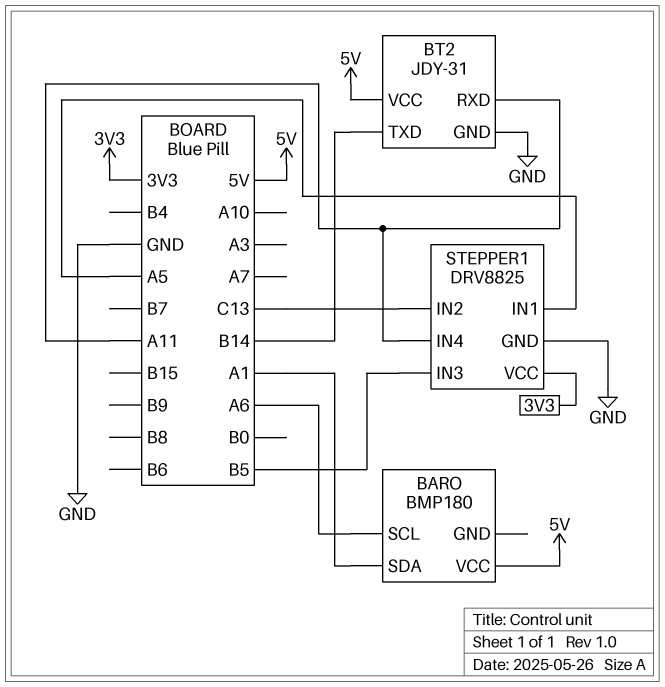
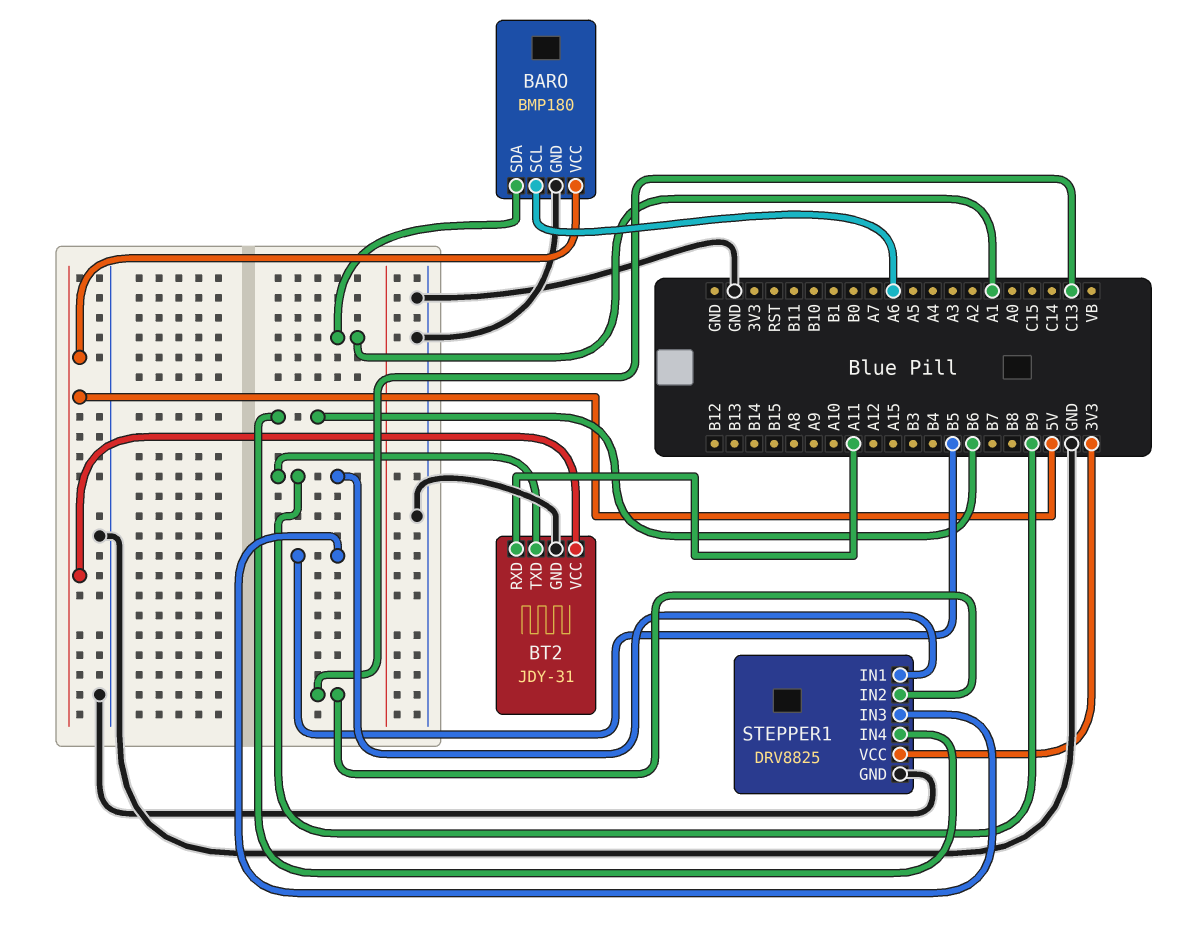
BARO pin GND: none -> GND
BT2 pin TXD: B14 -> B9
STEPPER1 pin IN1: A5 -> B9
STEPPER1 pin IN4: A11 -> B6

